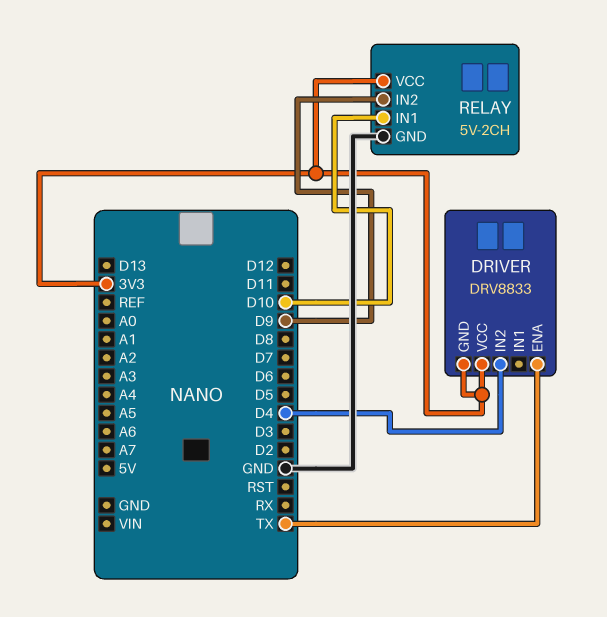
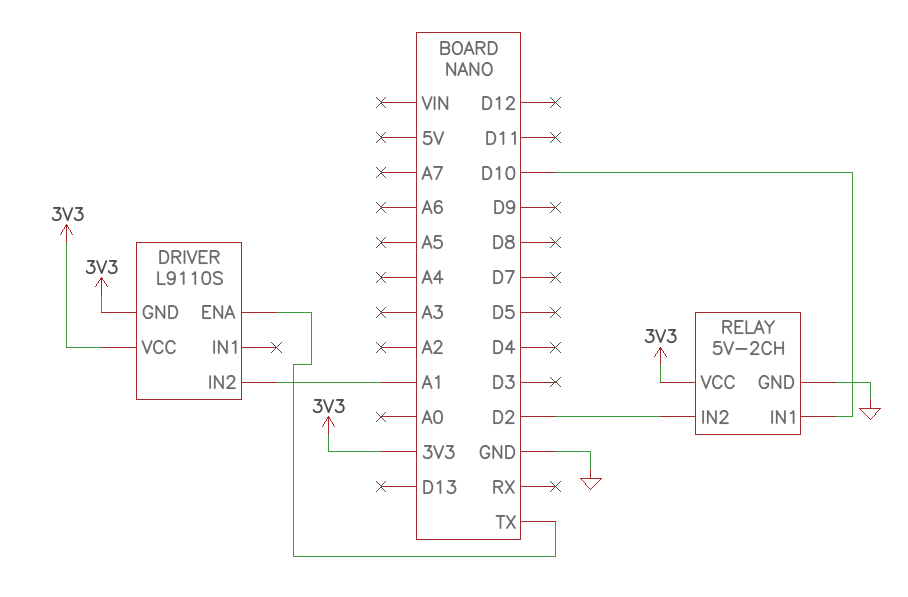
DRIVER: DRV8833 -> L9110S
DRIVER pin IN2: D4 -> A1
RELAY pin IN2: D9 -> D2

